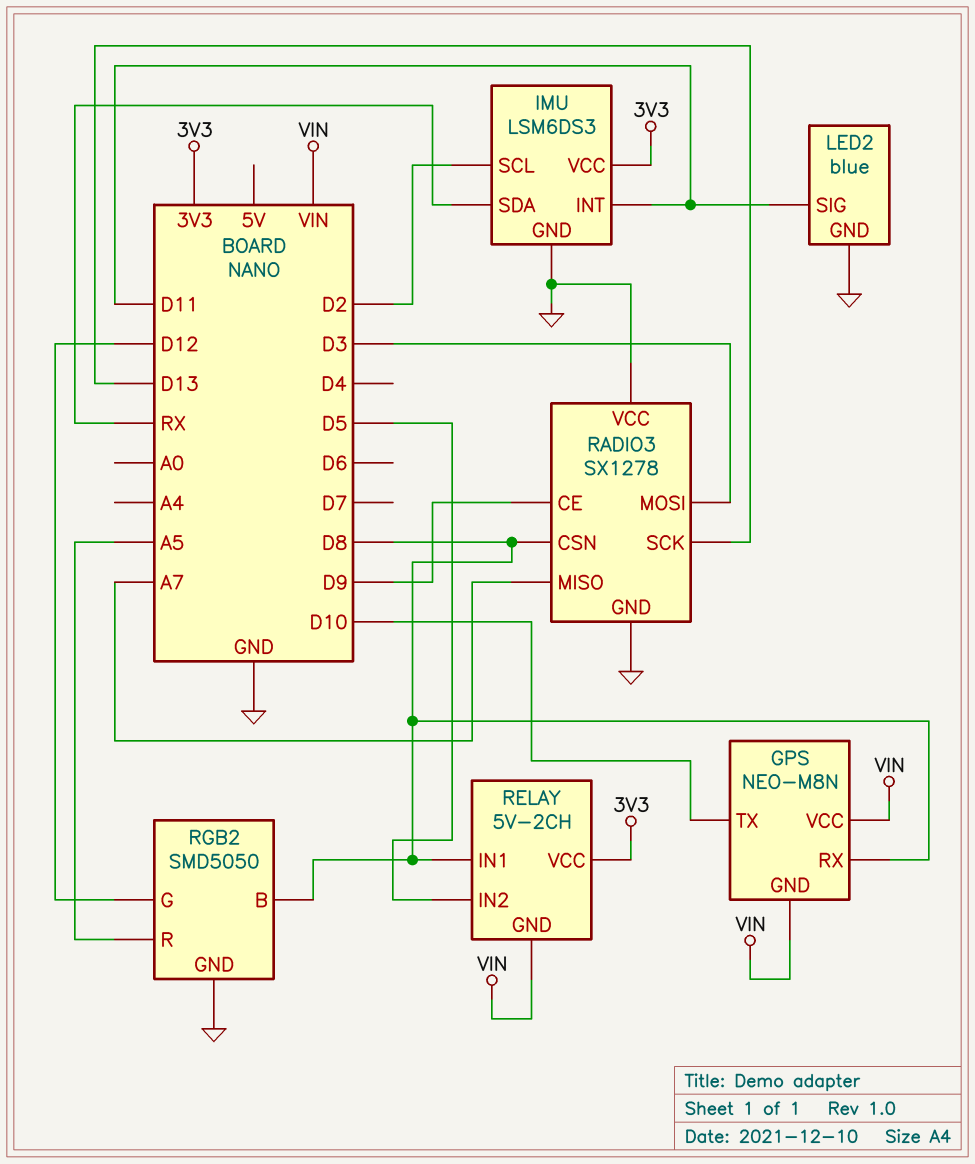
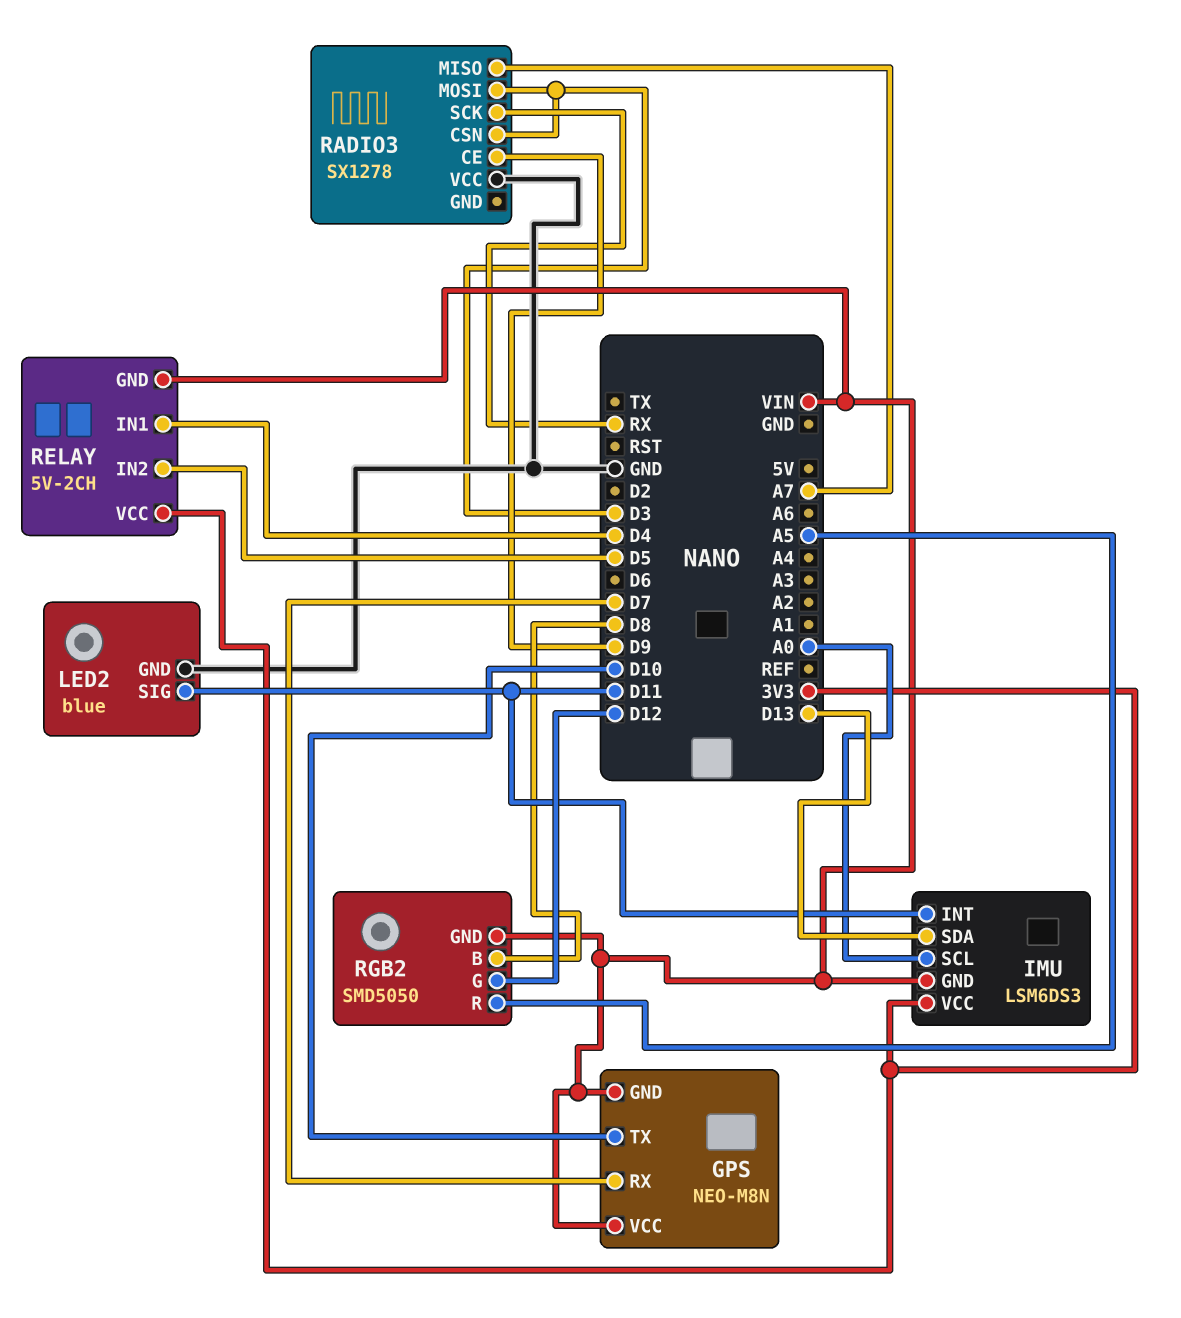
GPS pin RX: D8 -> D7
IMU pin GND: GND -> VIN
IMU pin SCL: D2 -> A0
IMU pin SDA: RX -> D13
RADIO3 pin CSN: D8 -> D3
RADIO3 pin GND: GND -> none
RADIO3 pin SCK: D13 -> RX
RELAY pin IN1: D8 -> D4
RGB2 pin GND: GND -> VIN

